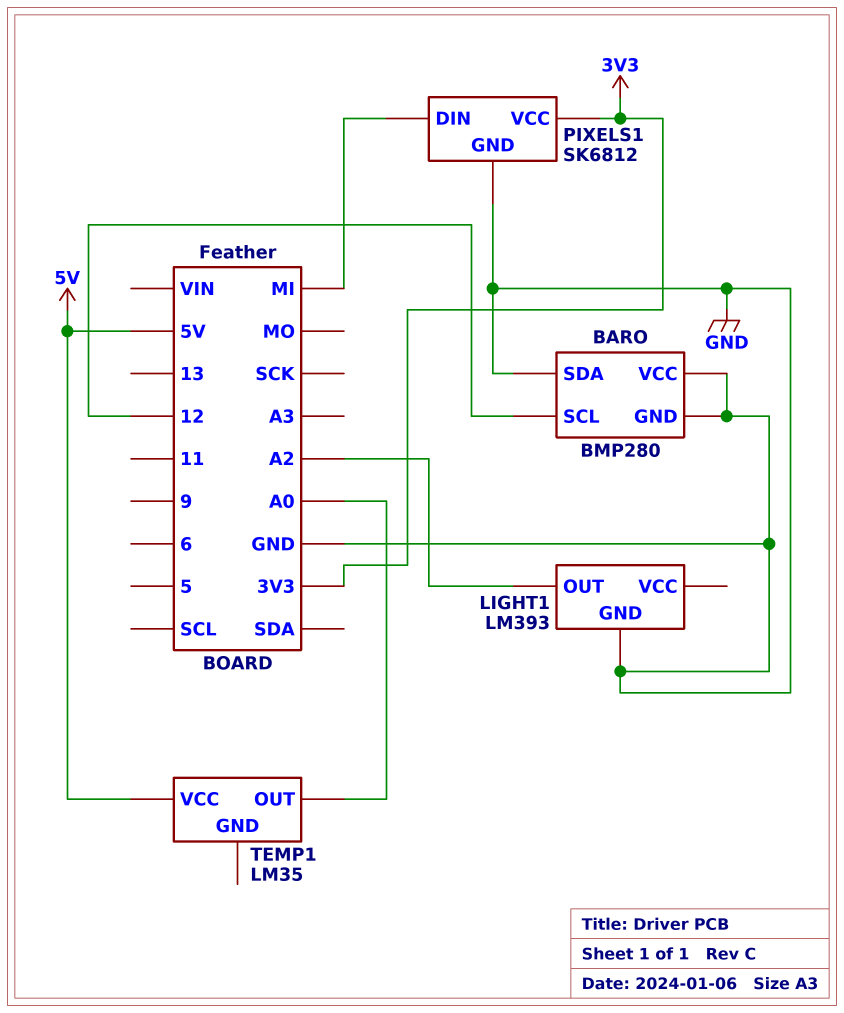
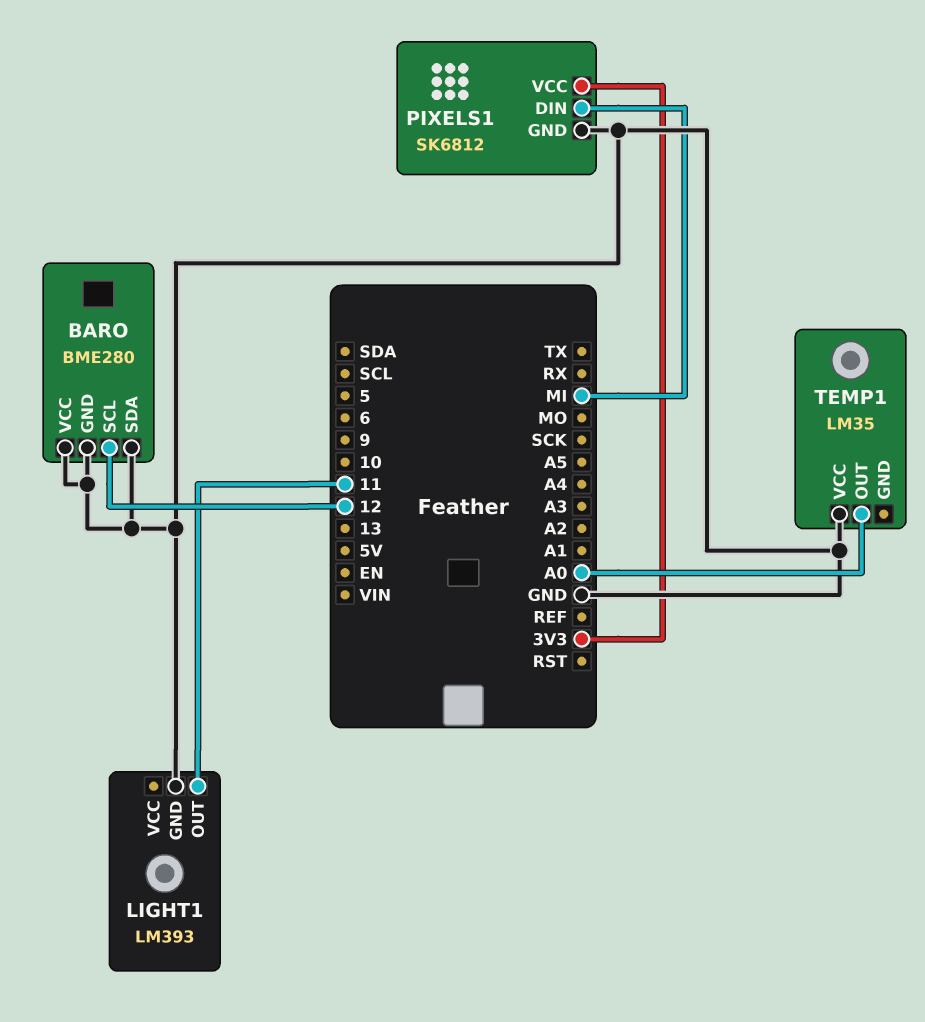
BARO: BMP280 -> BME280
LIGHT1 pin OUT: A2 -> 11
TEMP1 pin VCC: 5V -> GND

